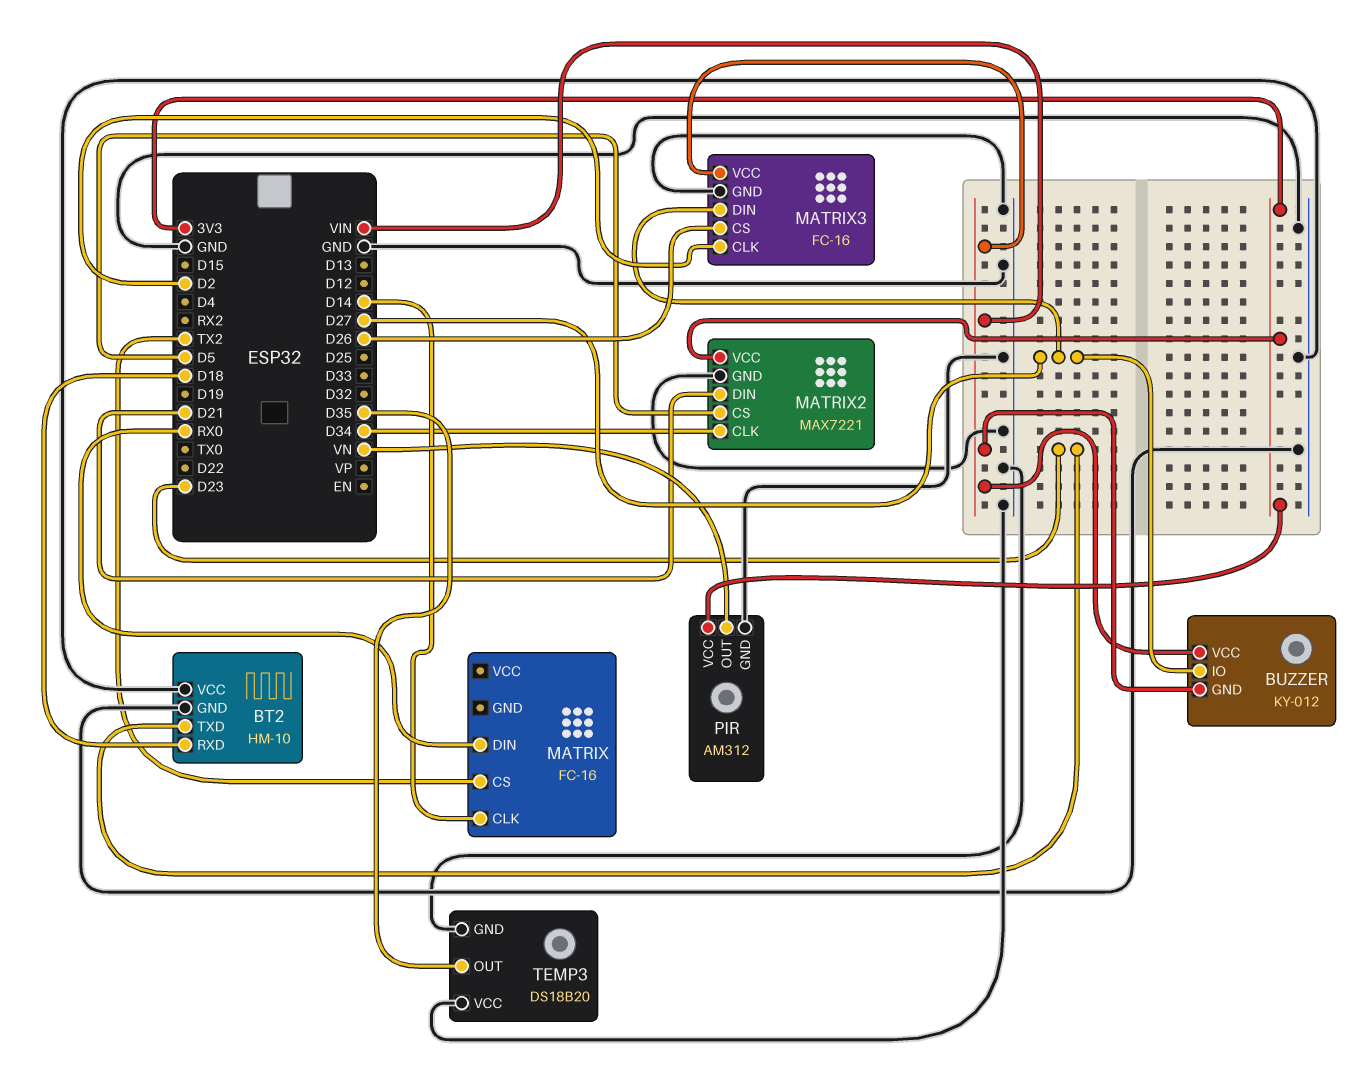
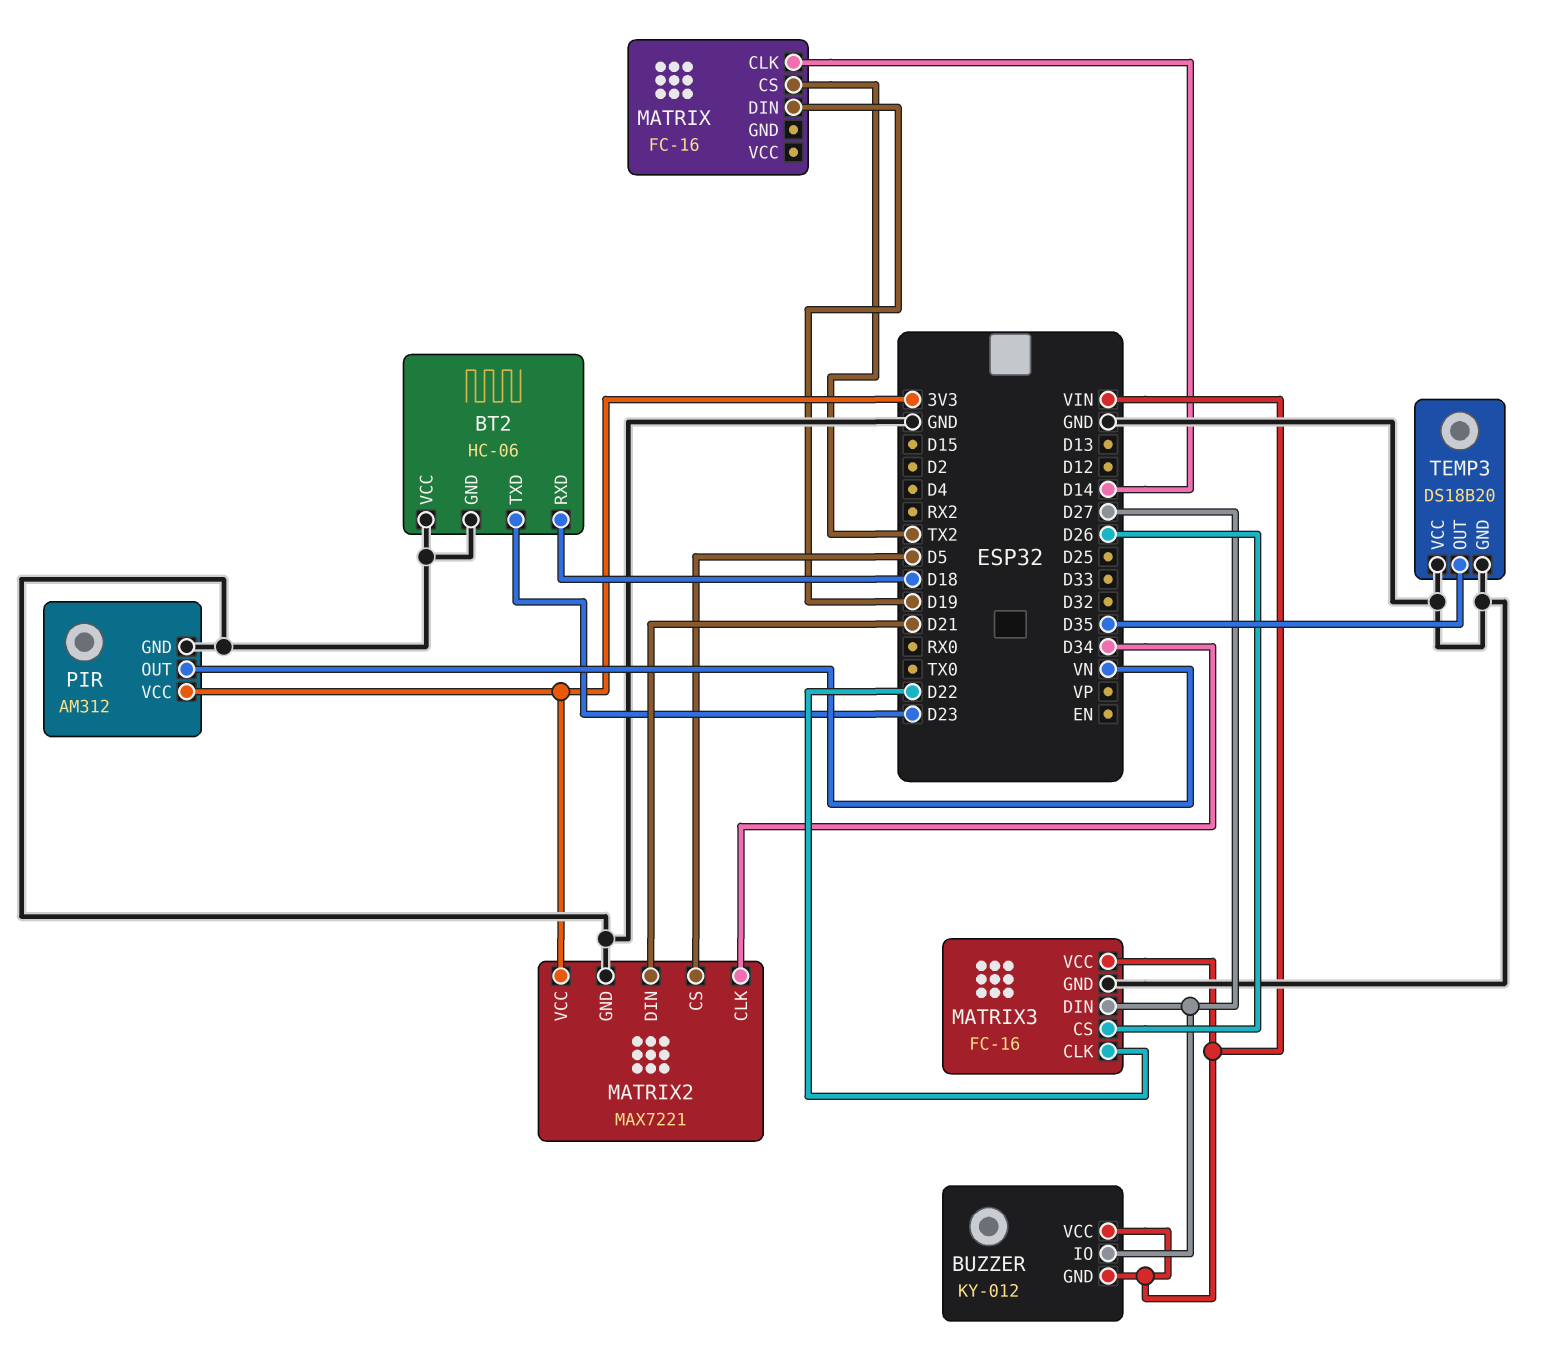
BT2: HM-10 -> HC-06
MATRIX pin DIN: RX0 -> D19
MATRIX3 pin CLK: D2 -> D22

